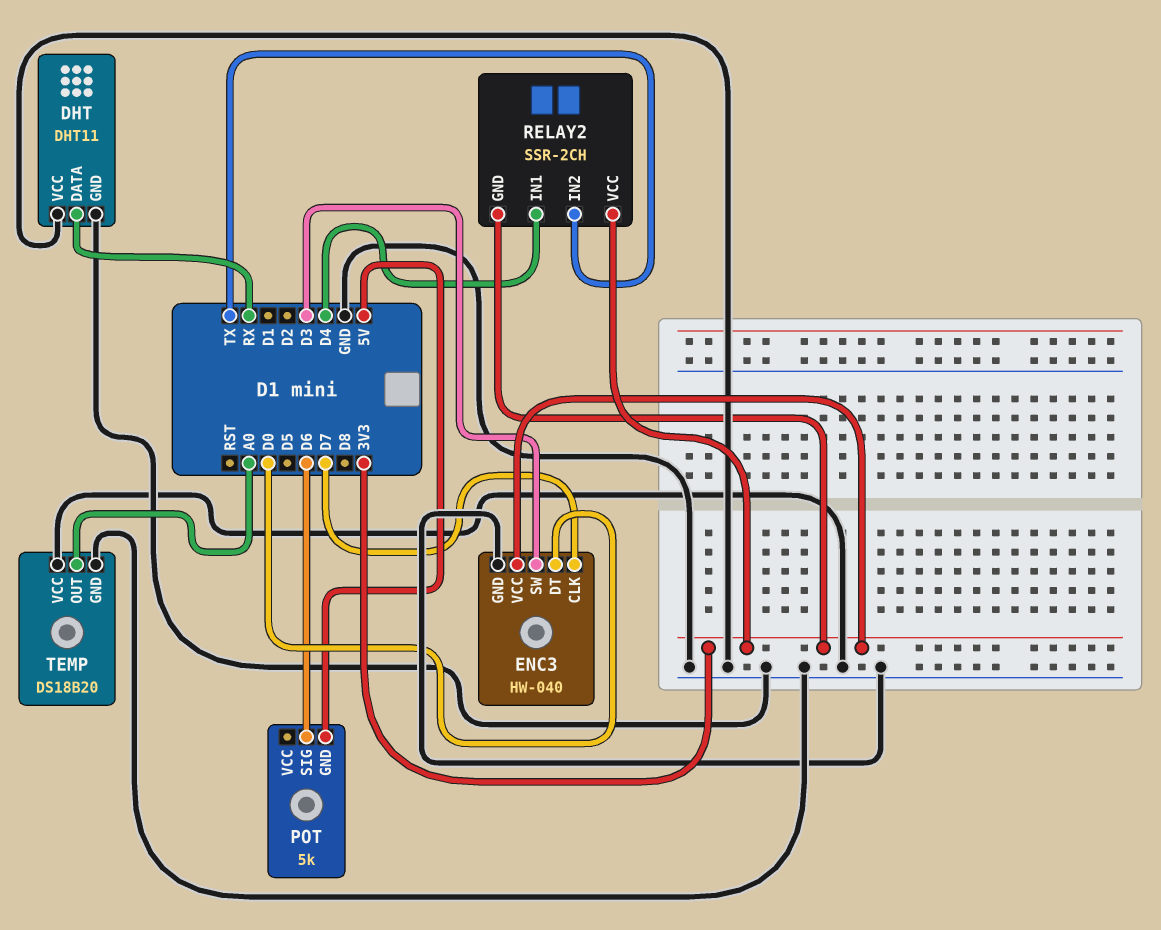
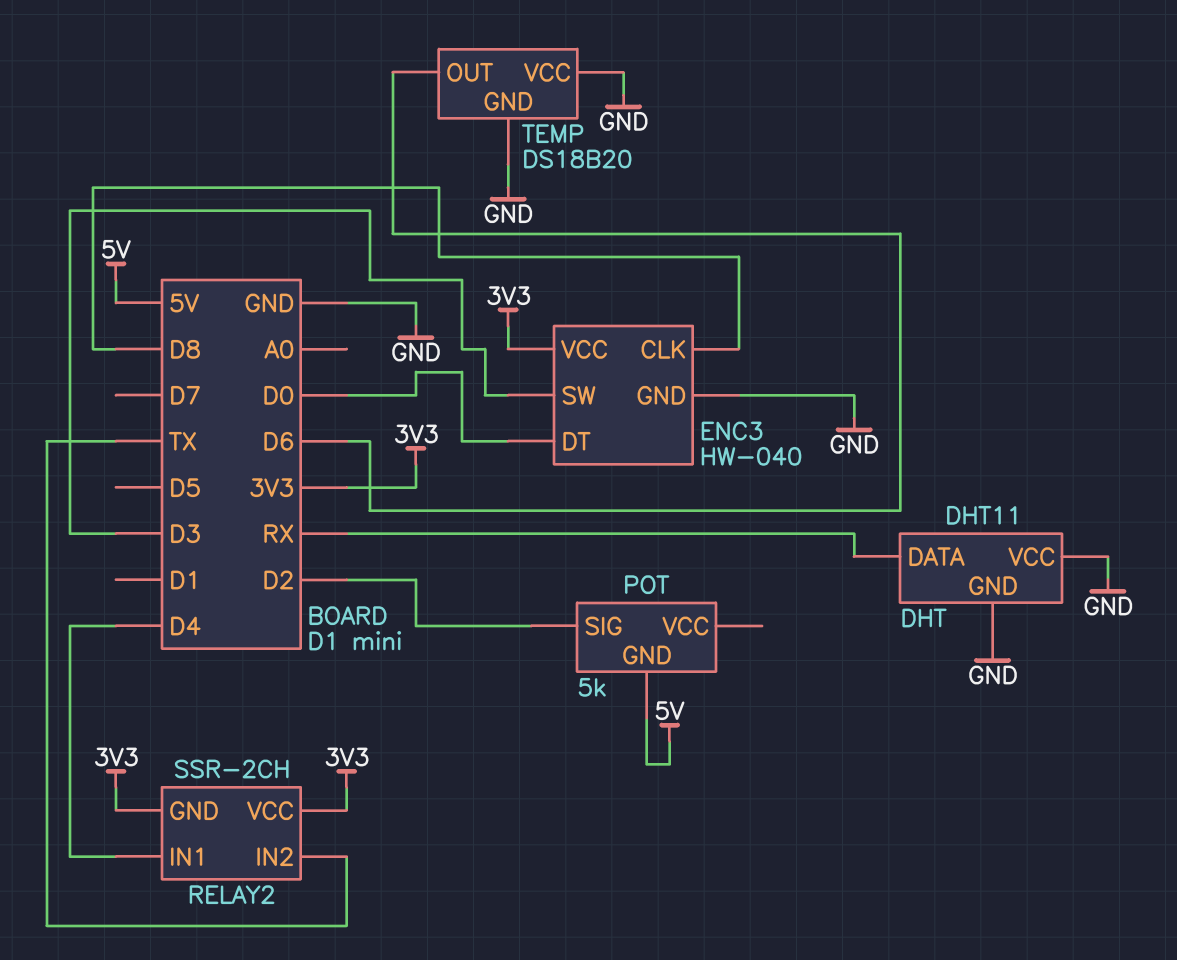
ENC3 pin CLK: D7 -> D8
POT pin SIG: D6 -> D2
TEMP pin OUT: A0 -> D6

